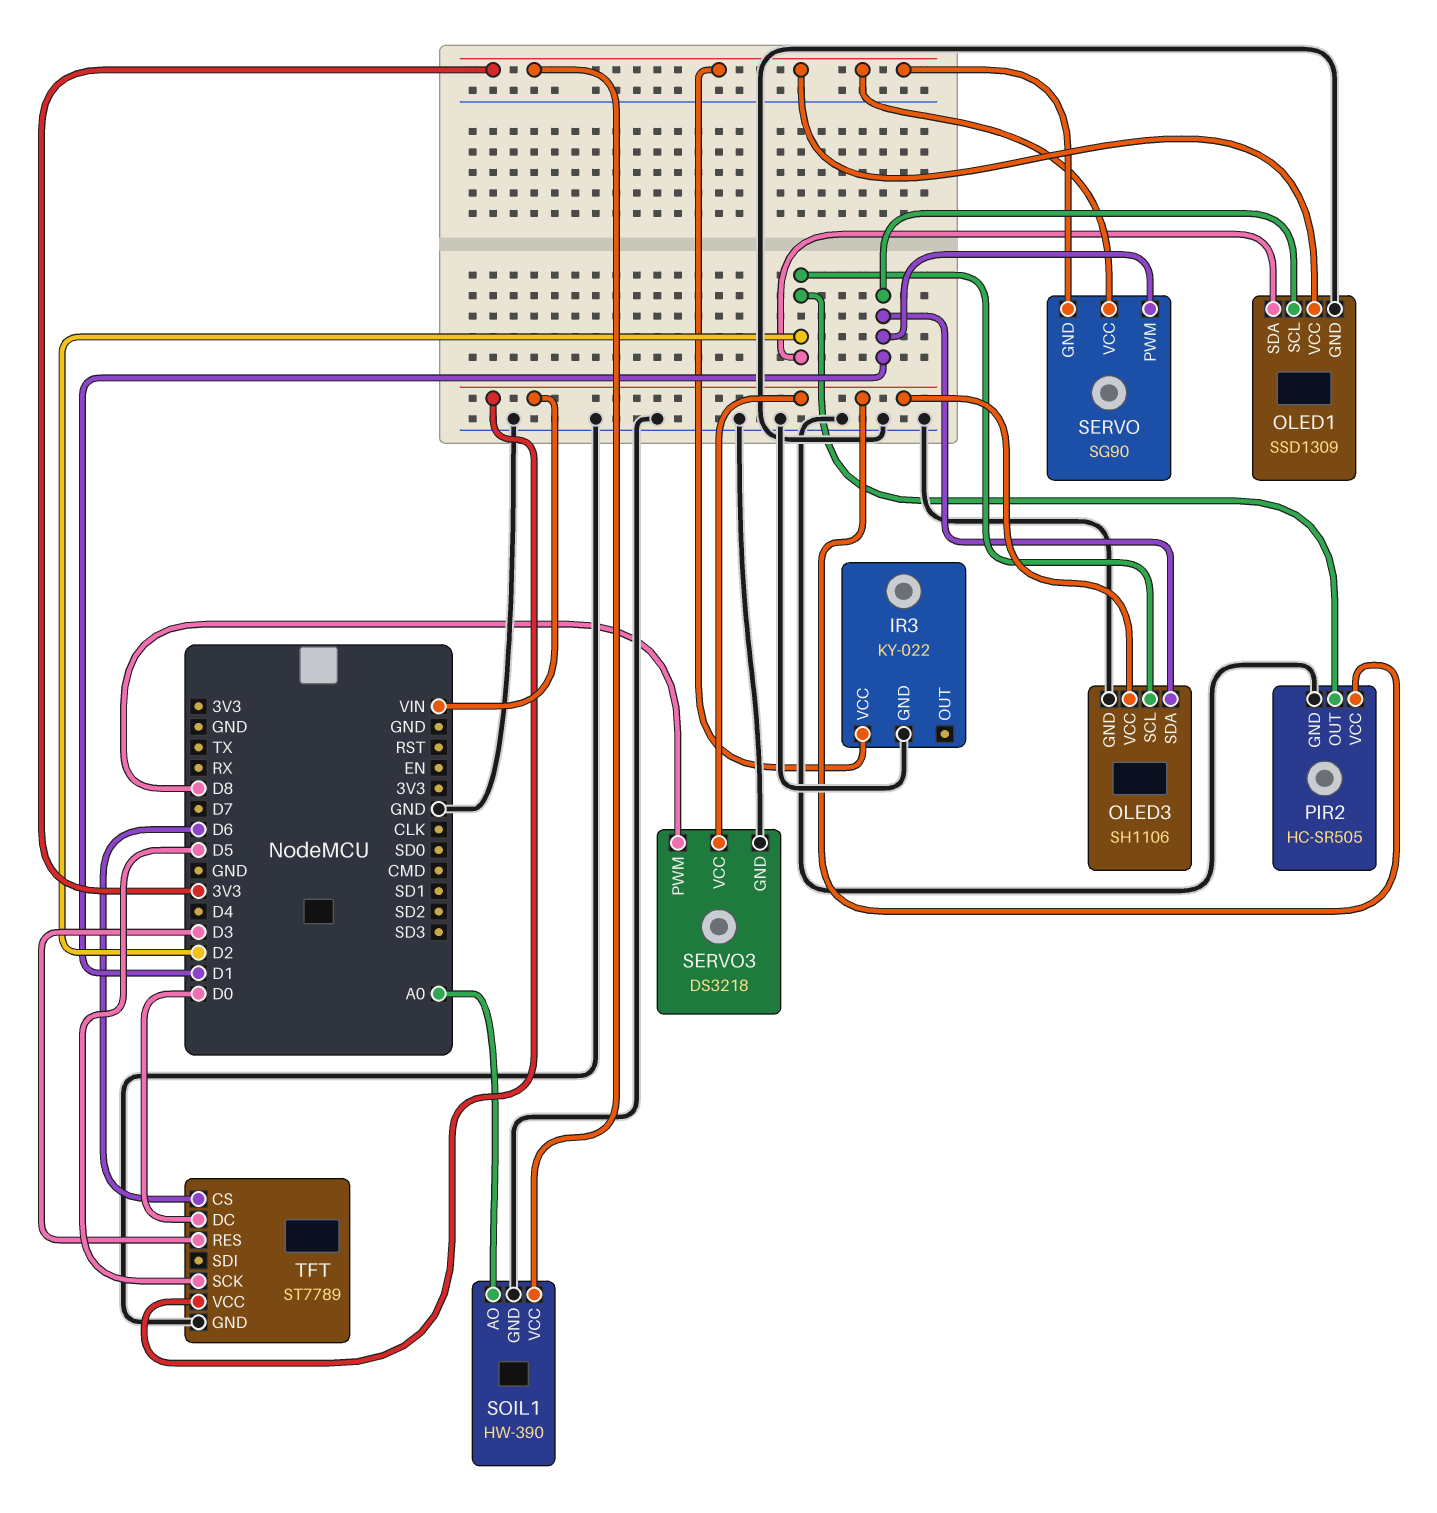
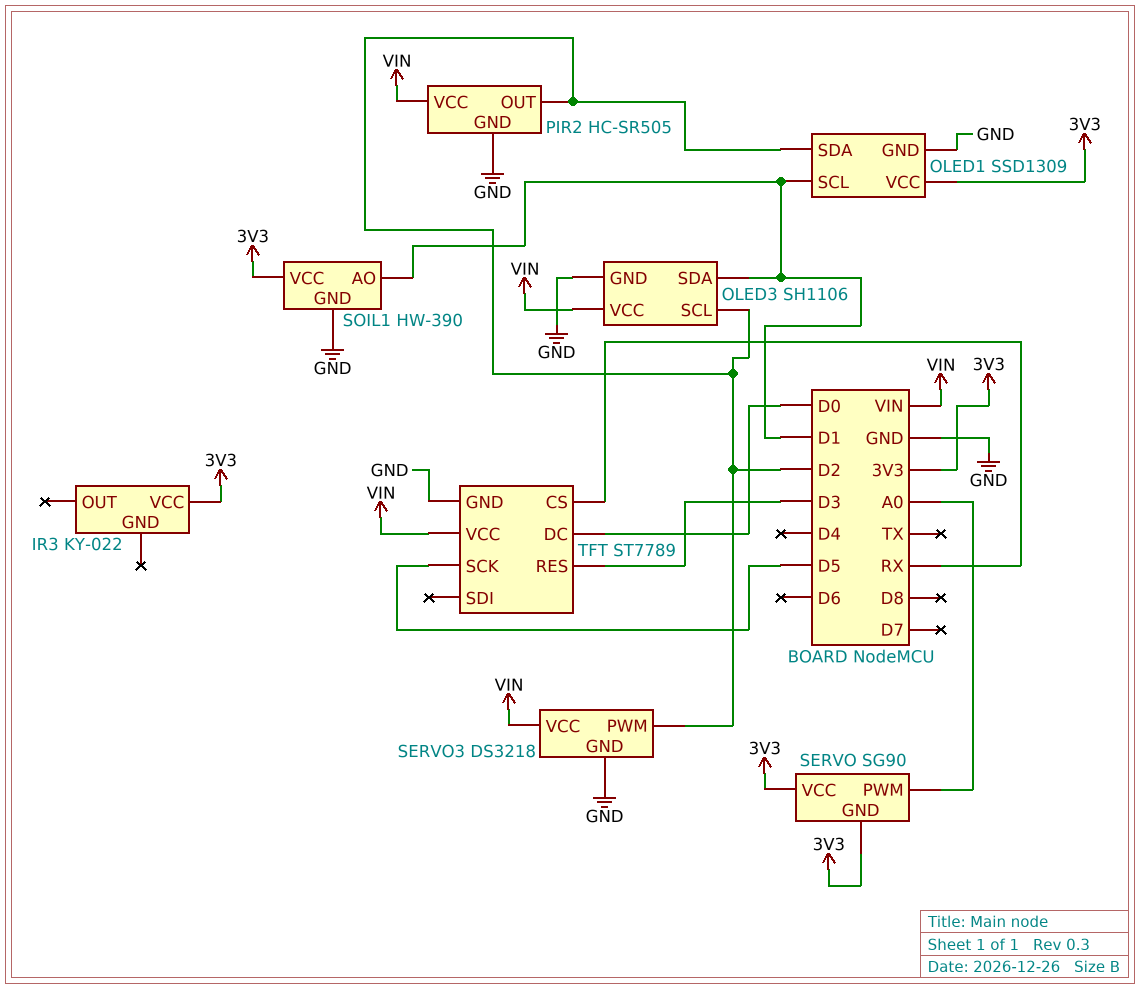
IR3 pin GND: GND -> none
SERVO pin PWM: D1 -> A0
SERVO3 pin PWM: D8 -> D2
SOIL1 pin AO: A0 -> D1
TFT pin CS: D6 -> RX

